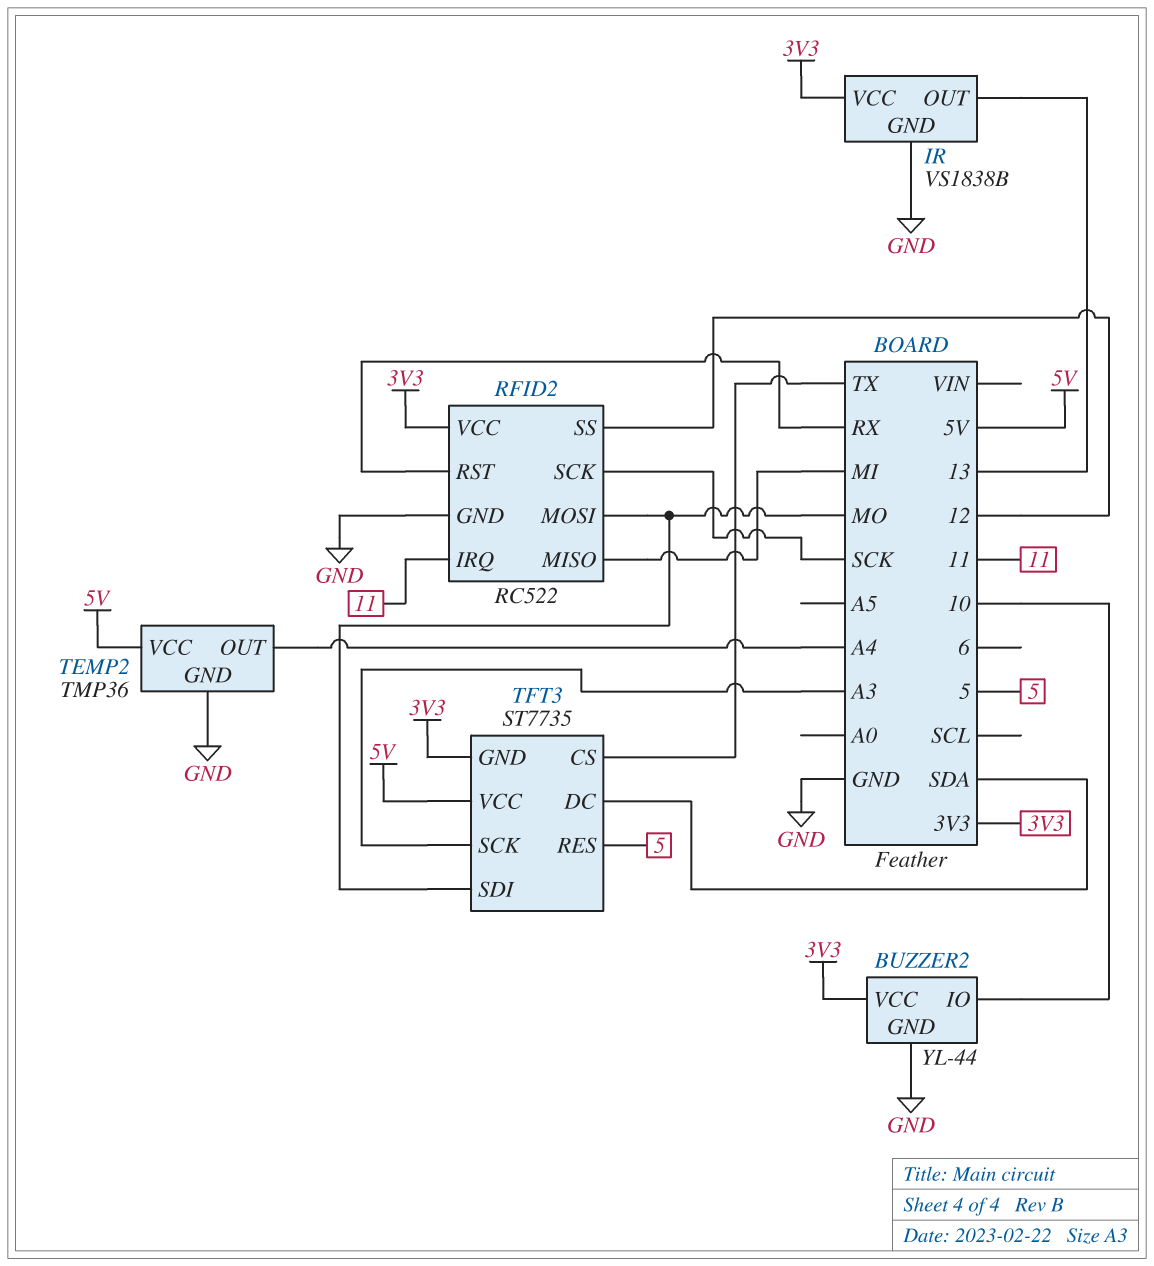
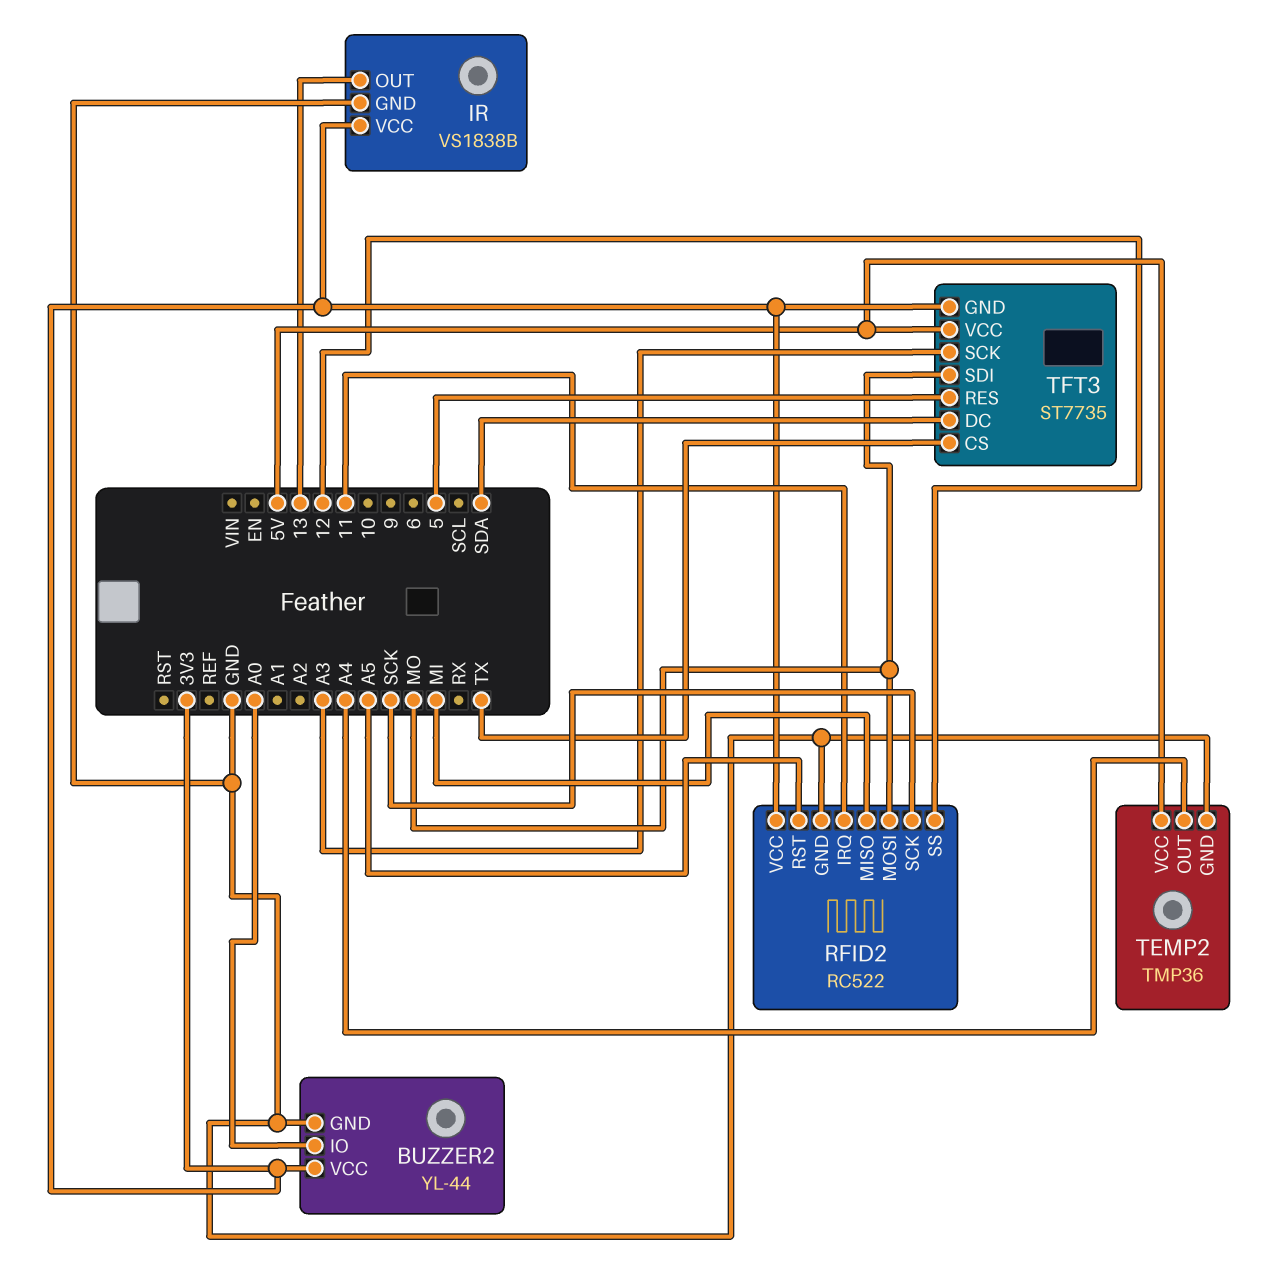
BUZZER2 pin IO: 10 -> A0
RFID2 pin RST: RX -> A5

